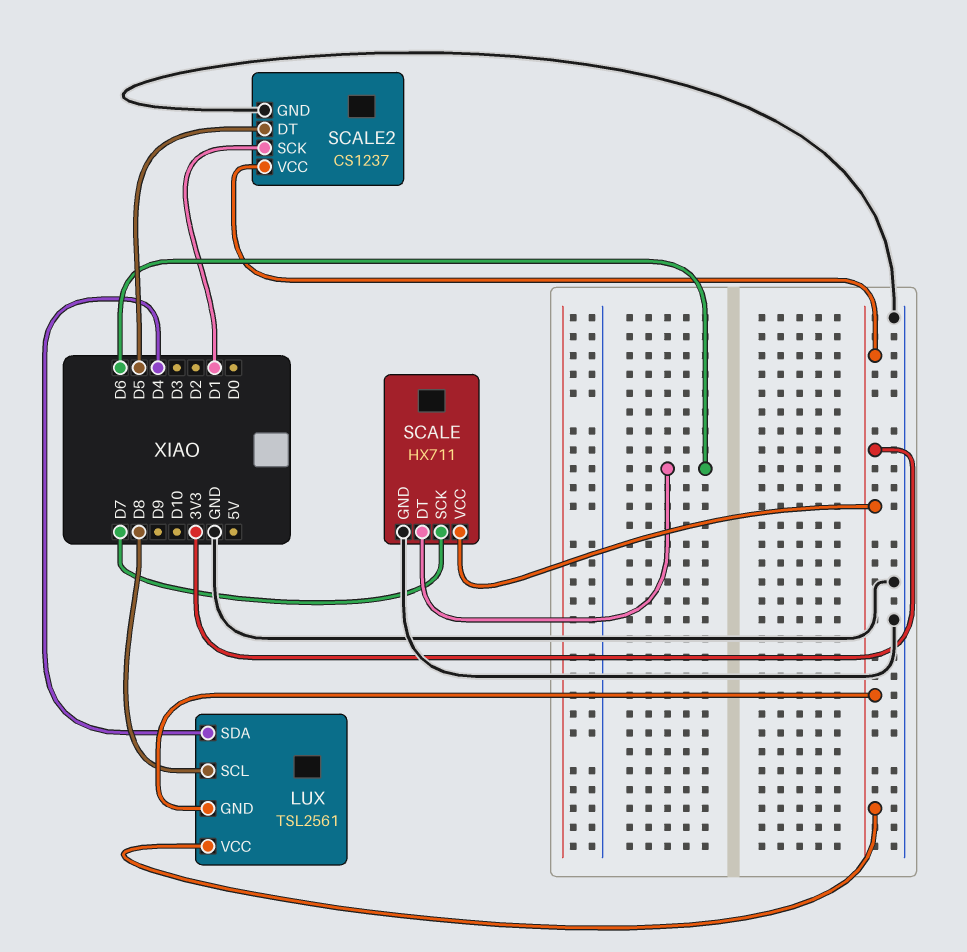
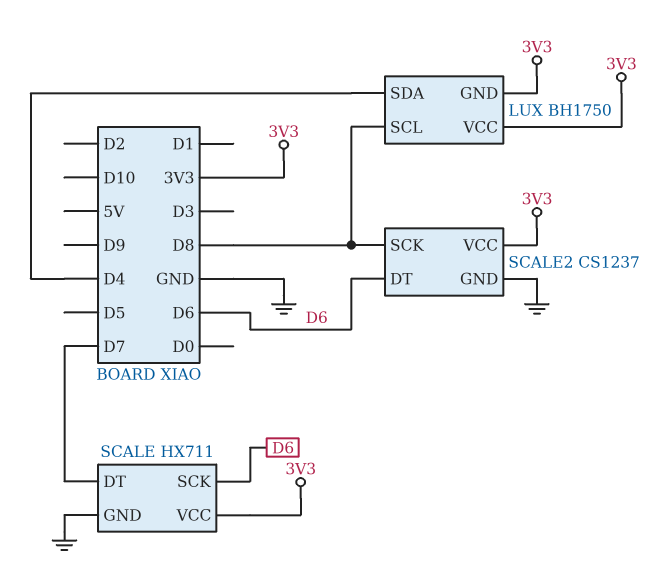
LUX: TSL2561 -> BH1750
SCALE pin DT: D6 -> D7
SCALE pin SCK: D7 -> D6
SCALE2 pin DT: D5 -> D6
SCALE2 pin SCK: D1 -> D8

